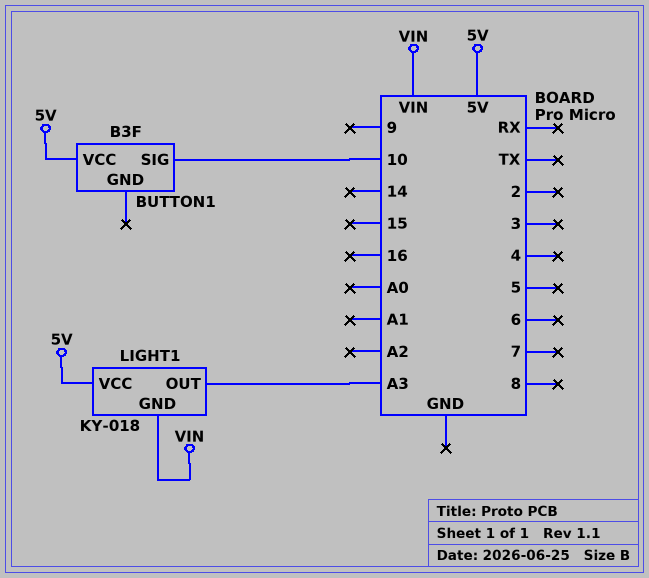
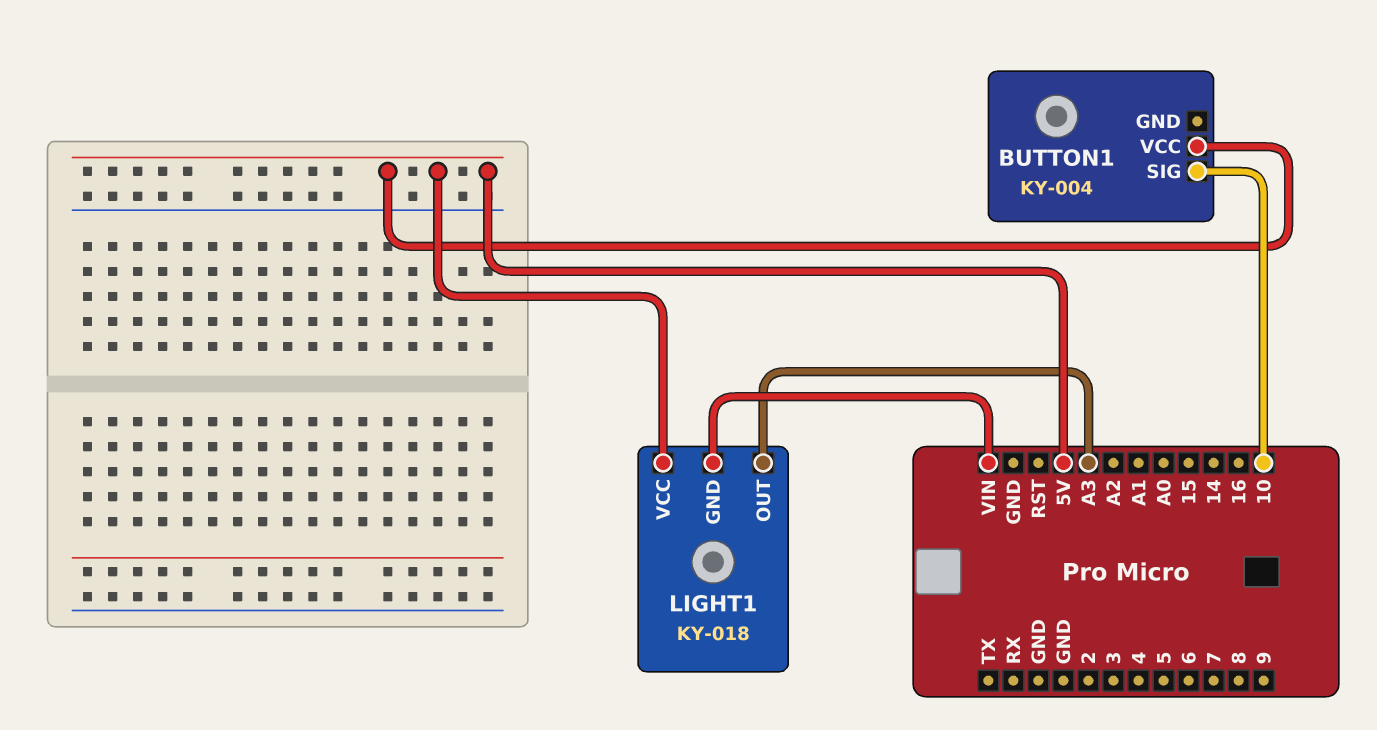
BUTTON1: B3F -> KY-004

